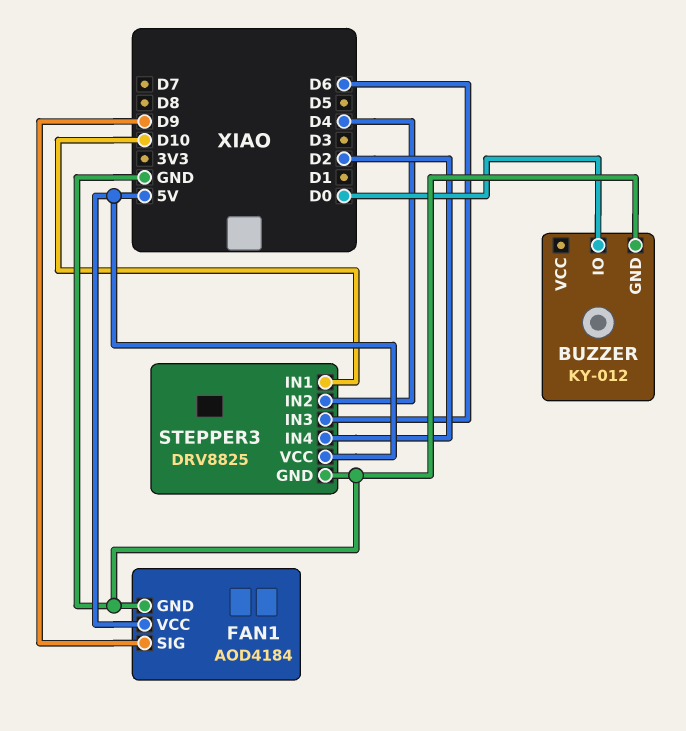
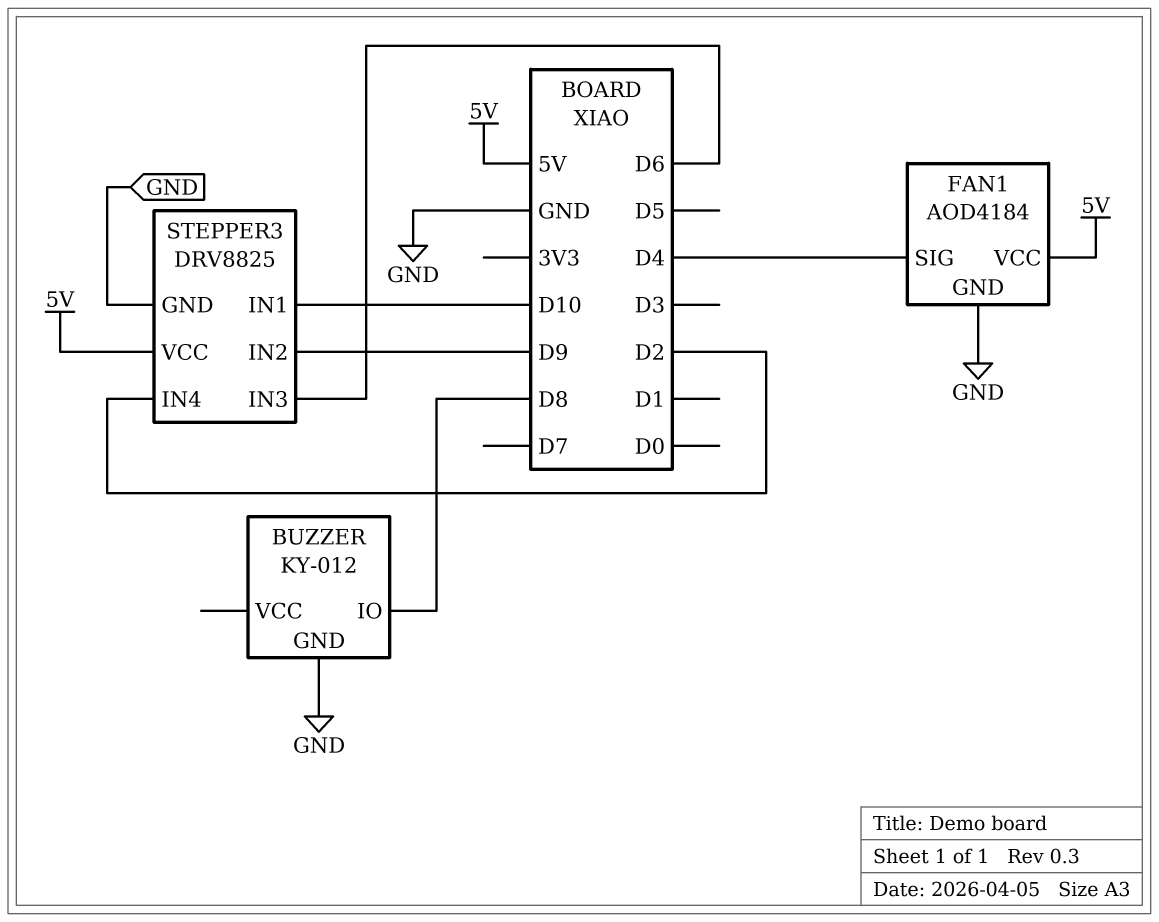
BUZZER pin IO: D0 -> D8
FAN1 pin SIG: D9 -> D4
STEPPER3 pin IN2: D4 -> D9

